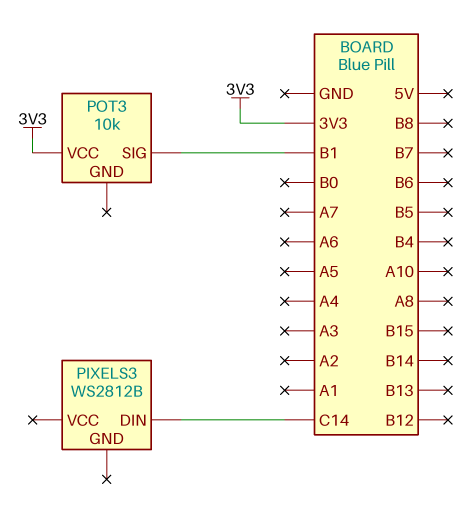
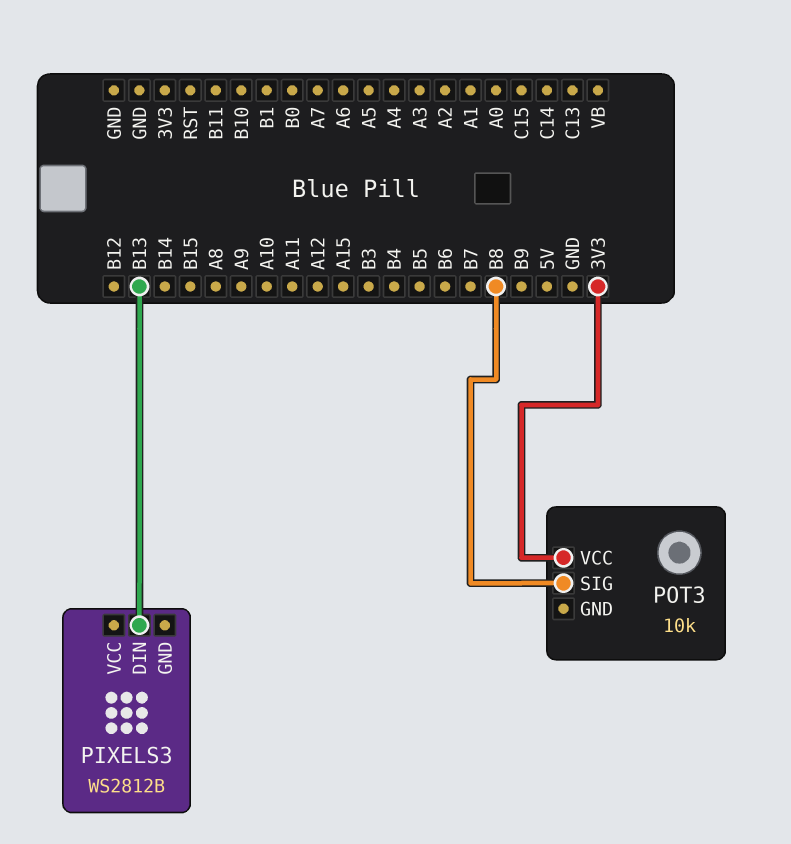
PIXELS3 pin DIN: C14 -> B13
POT3 pin SIG: B1 -> B8

